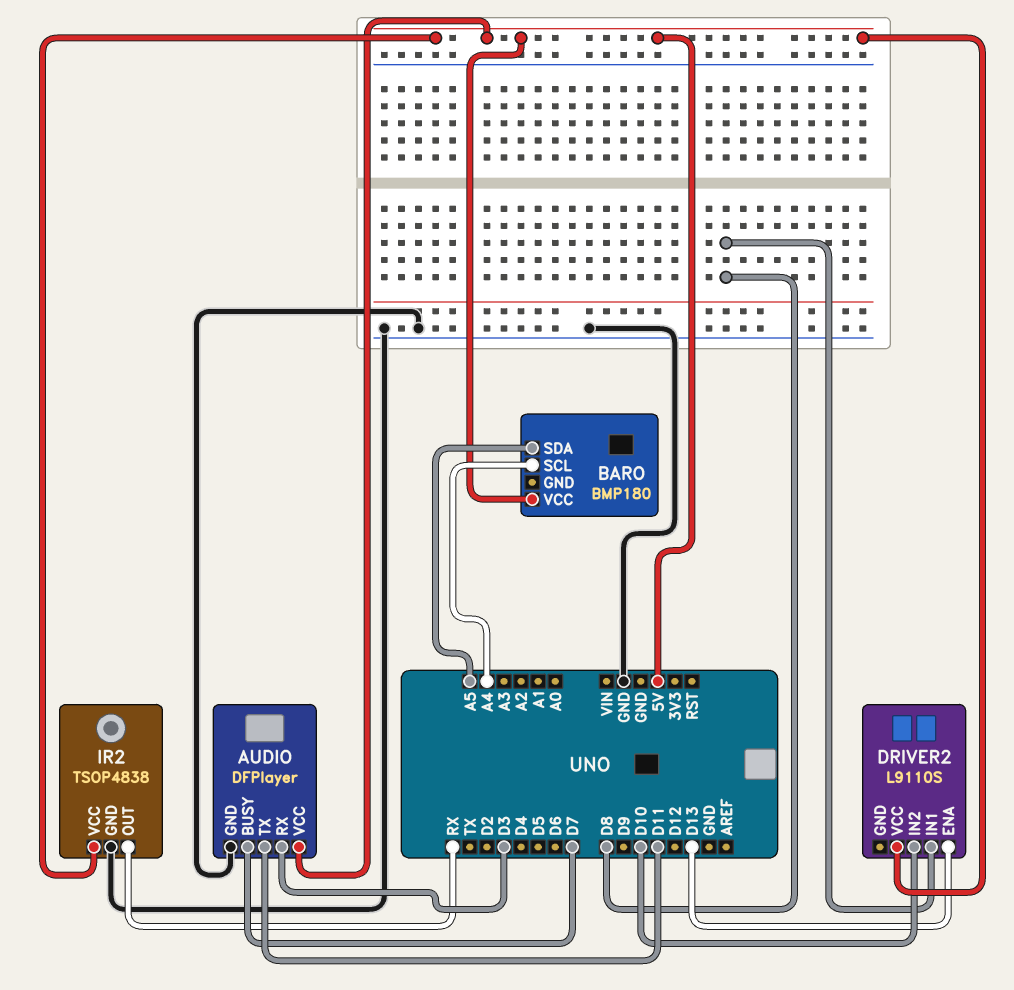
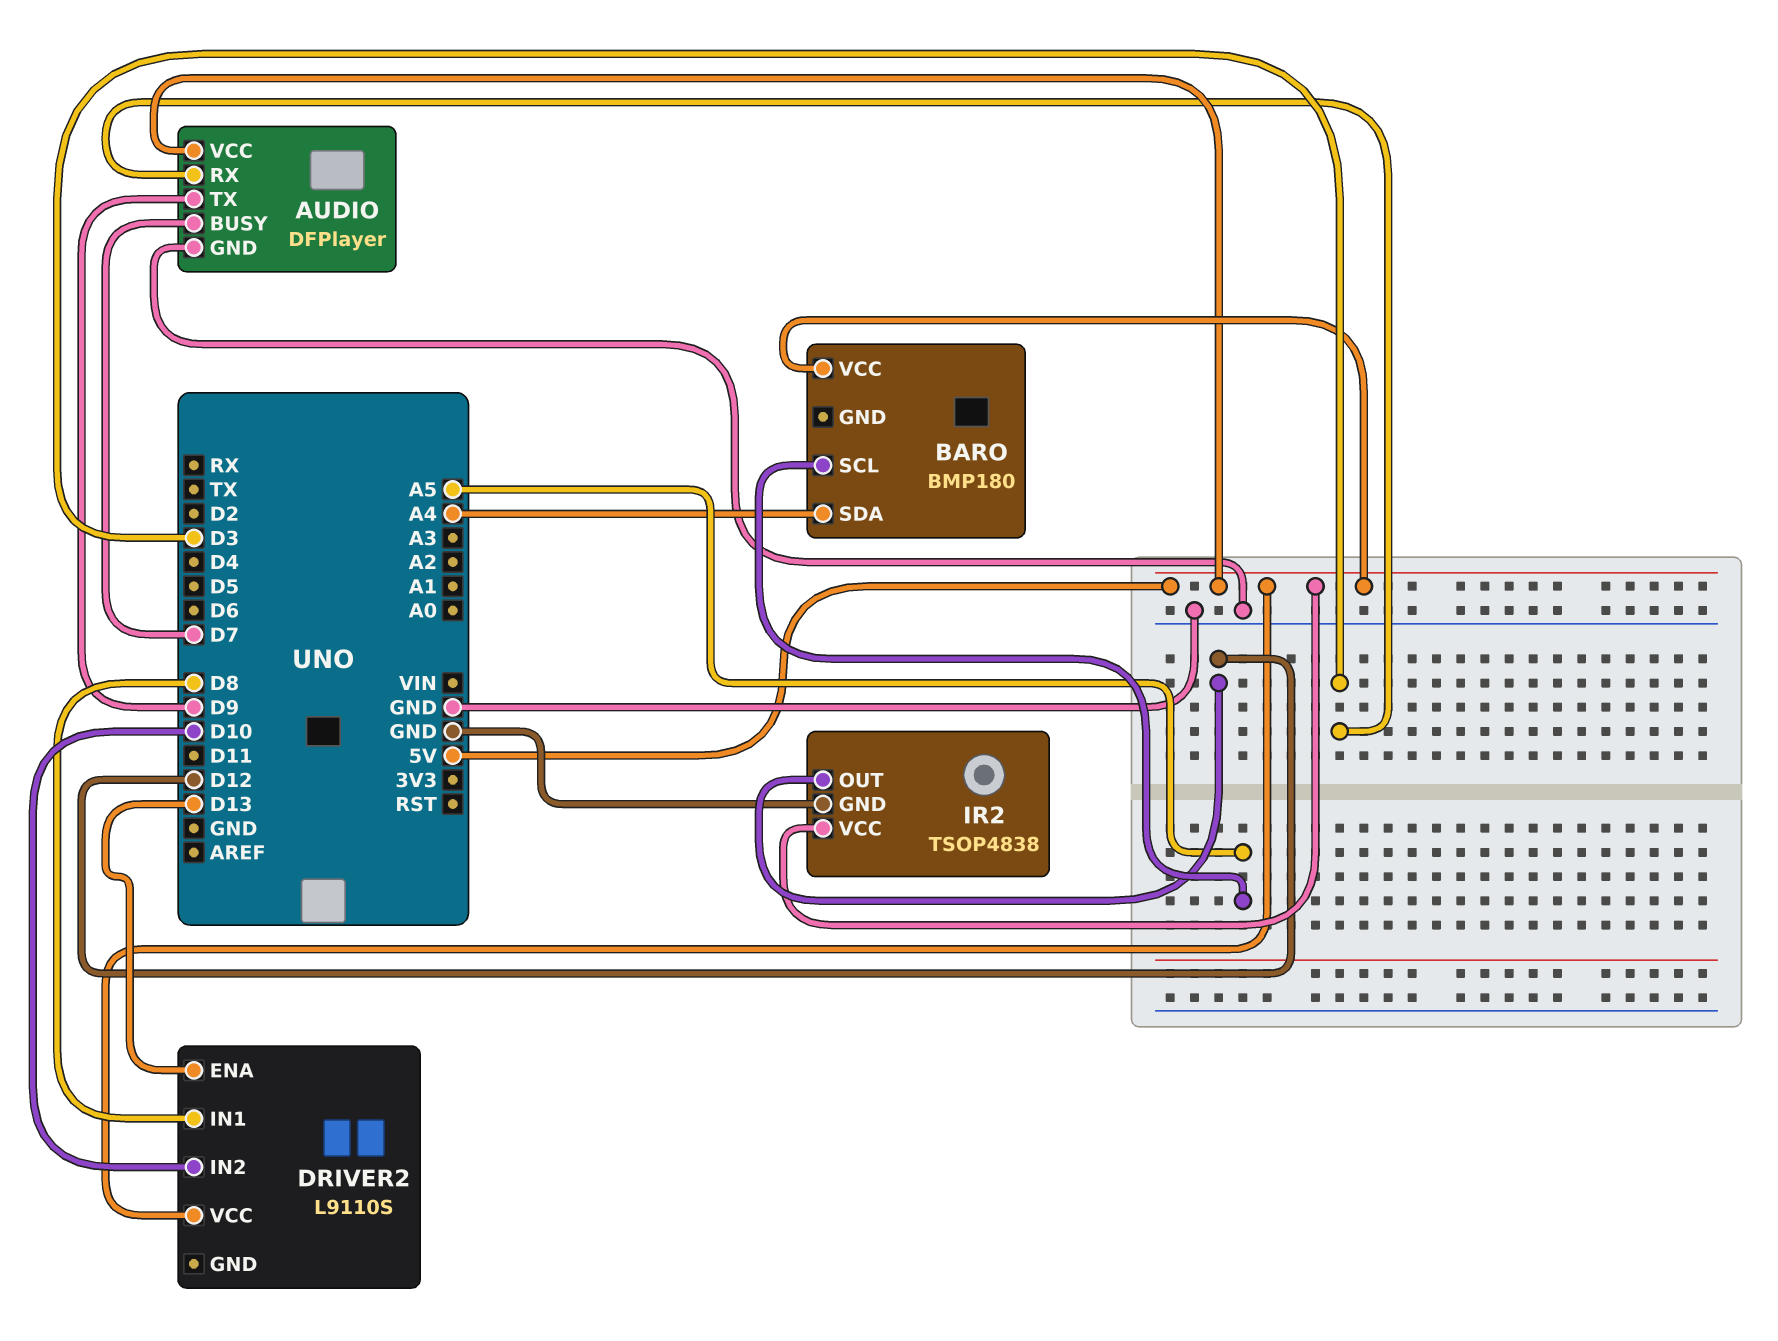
AUDIO pin TX: D11 -> D9
BARO pin SCL: A4 -> A5
BARO pin SDA: A5 -> A4
IR2 pin OUT: RX -> D12

